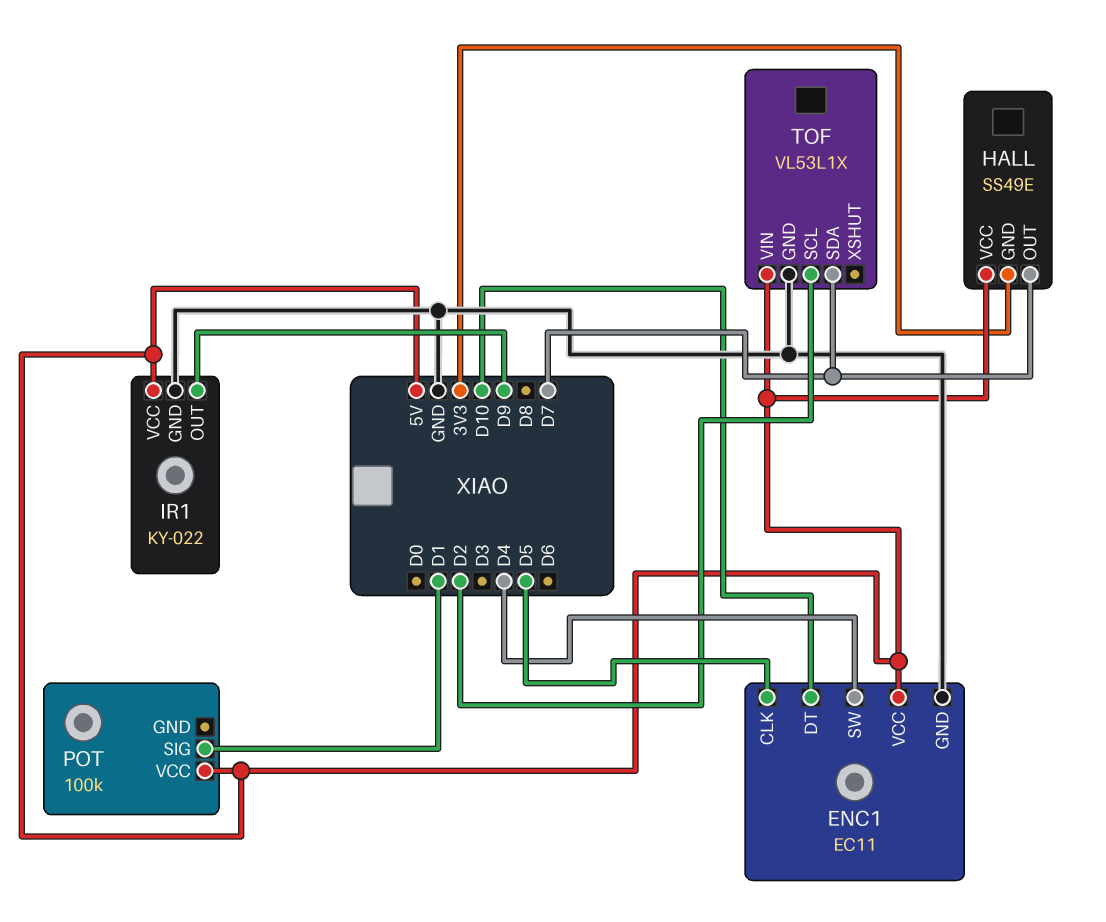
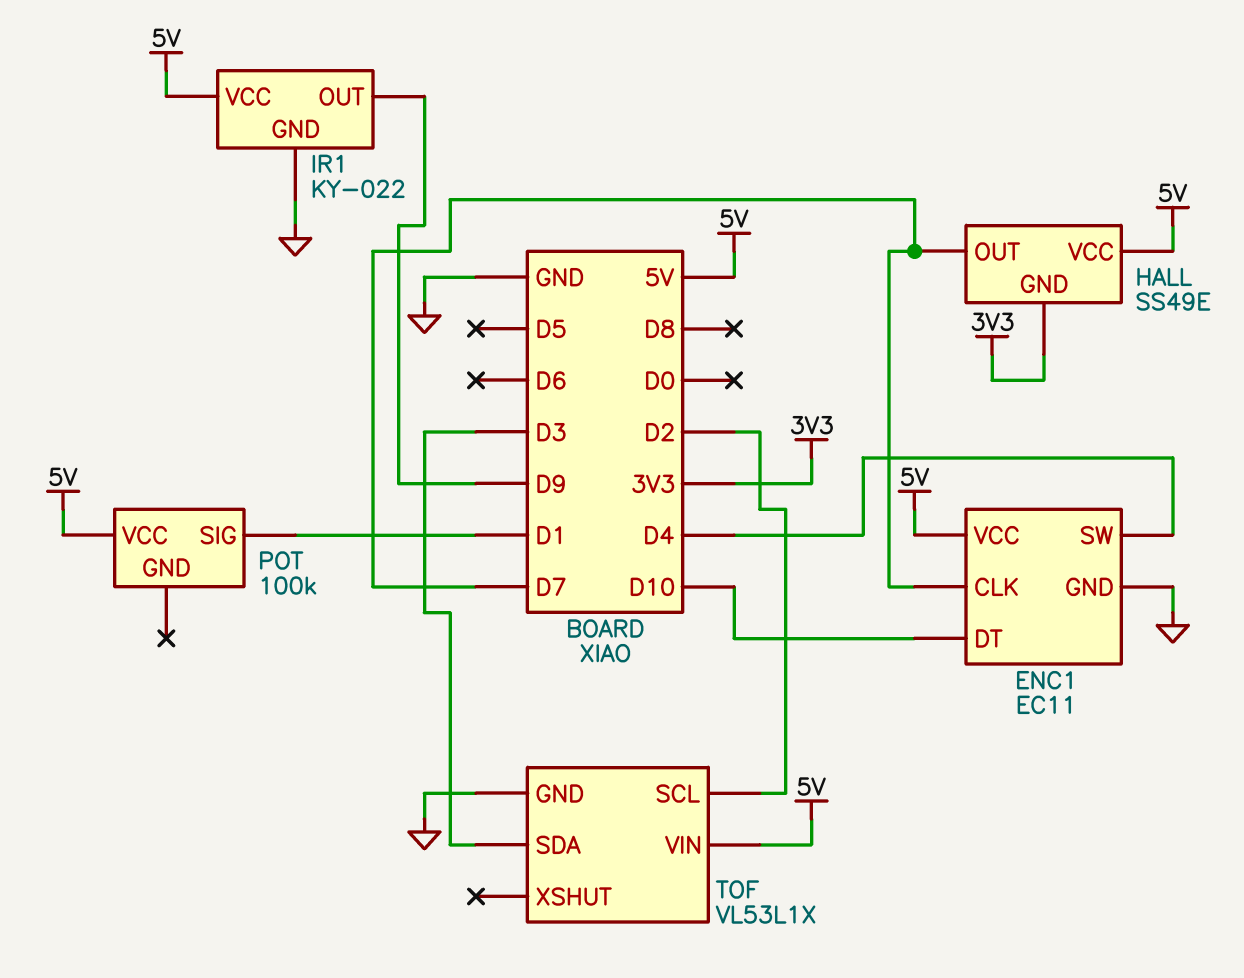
ENC1 pin CLK: D5 -> D7
TOF pin SDA: D7 -> D3

